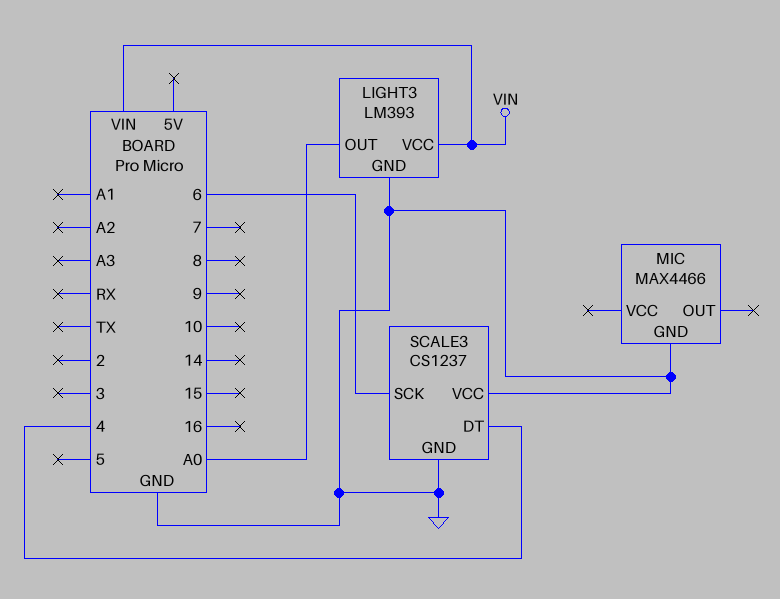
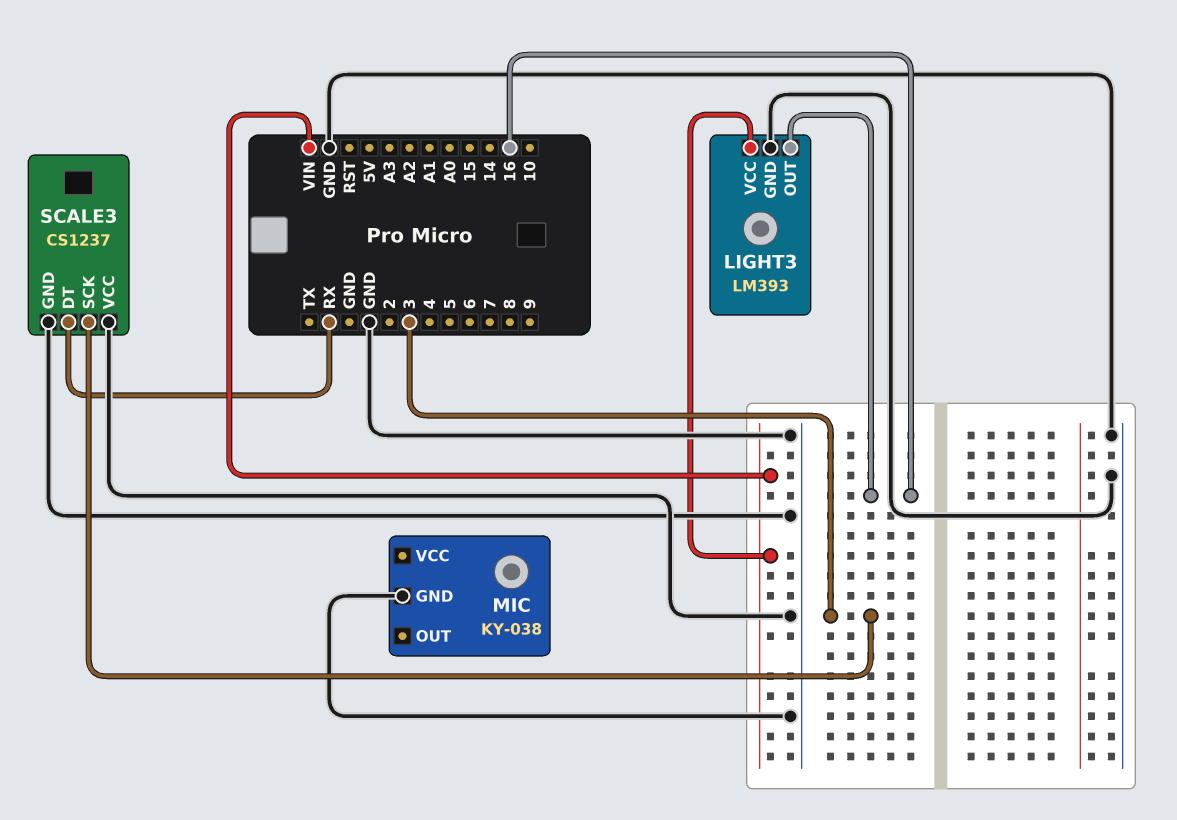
LIGHT3 pin OUT: A0 -> 16
MIC: MAX4466 -> KY-038
SCALE3 pin DT: 4 -> RX
SCALE3 pin SCK: 6 -> 3

